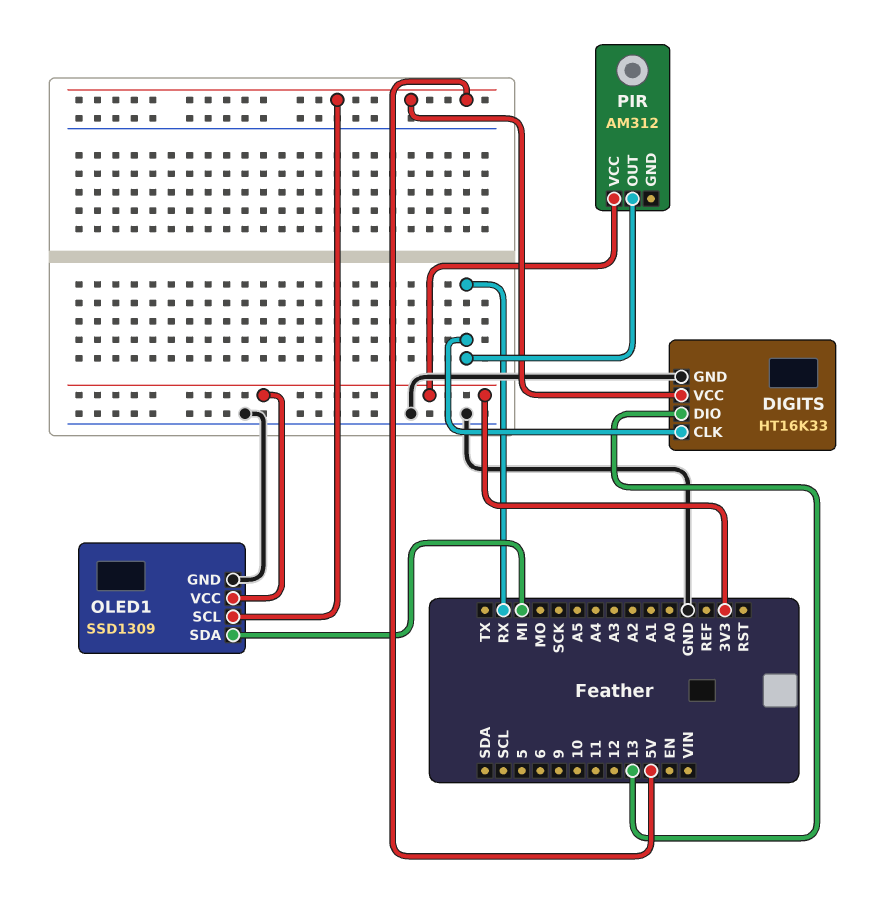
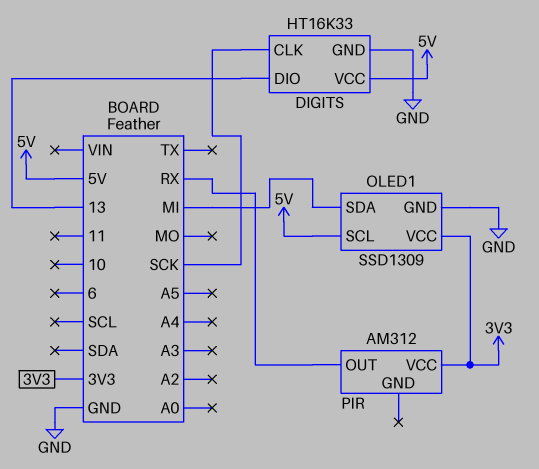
DIGITS pin CLK: RX -> SCK

